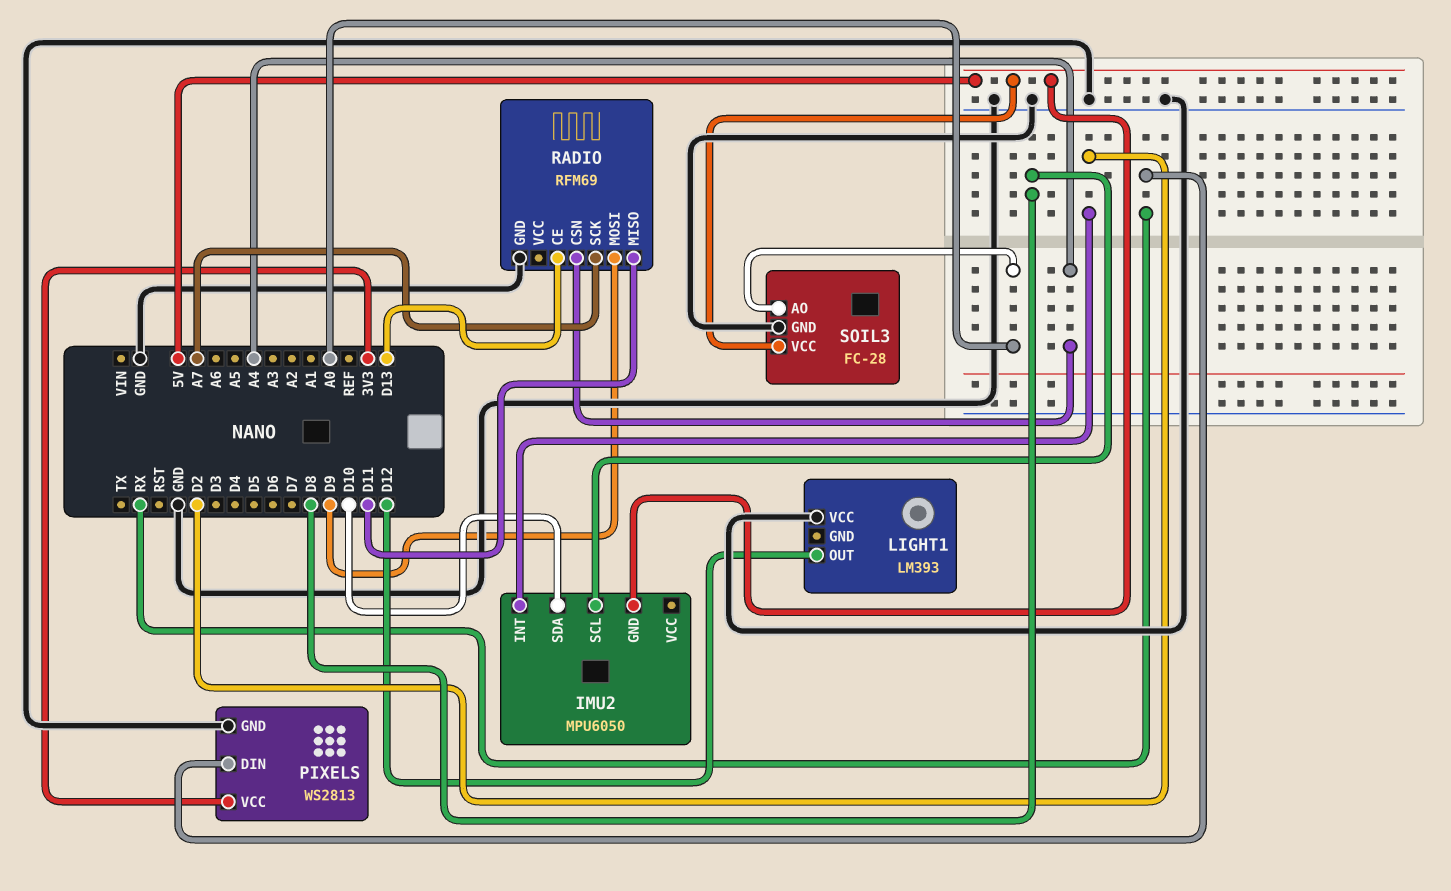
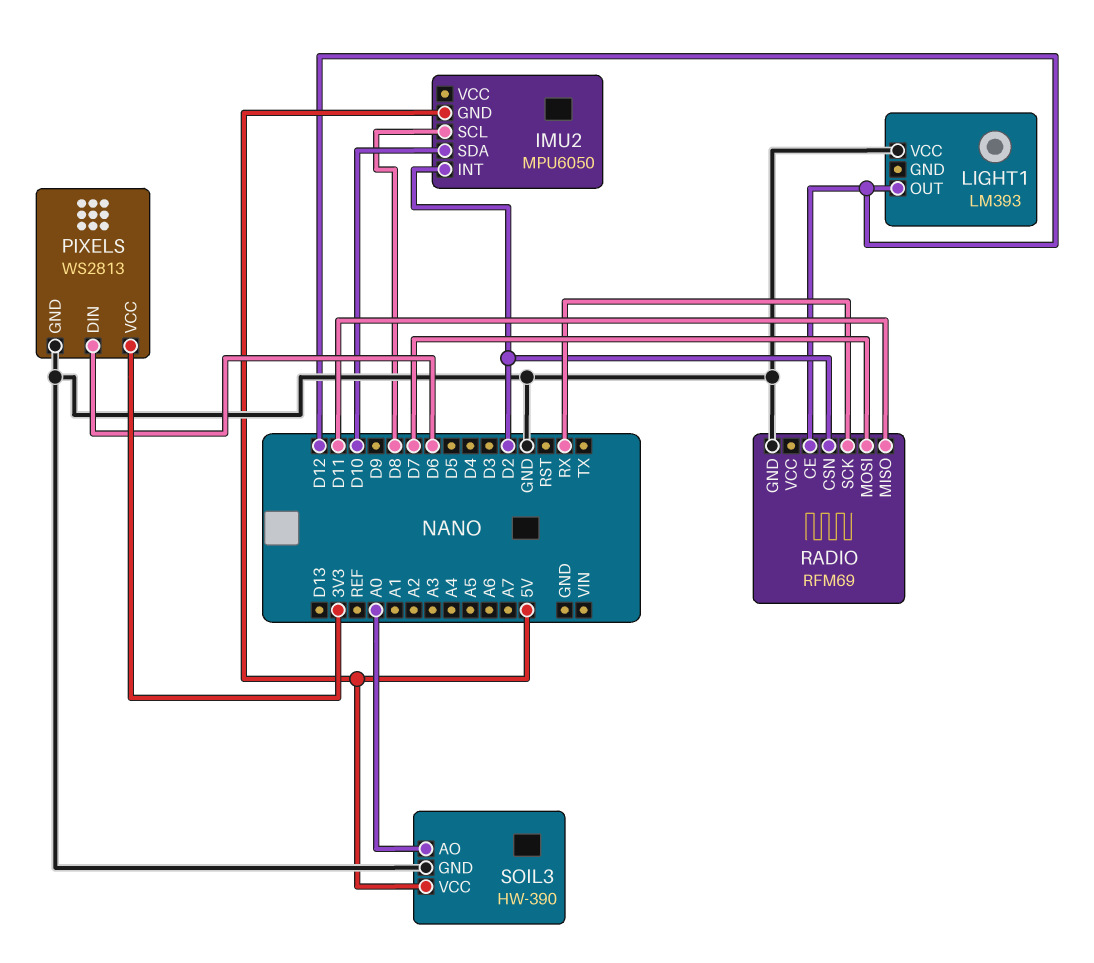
PIXELS pin DIN: RX -> D6
RADIO pin CE: D13 -> D12
RADIO pin CSN: A4 -> D2
RADIO pin MOSI: D9 -> D7
RADIO pin SCK: A7 -> RX
SOIL3: FC-28 -> HW-390

